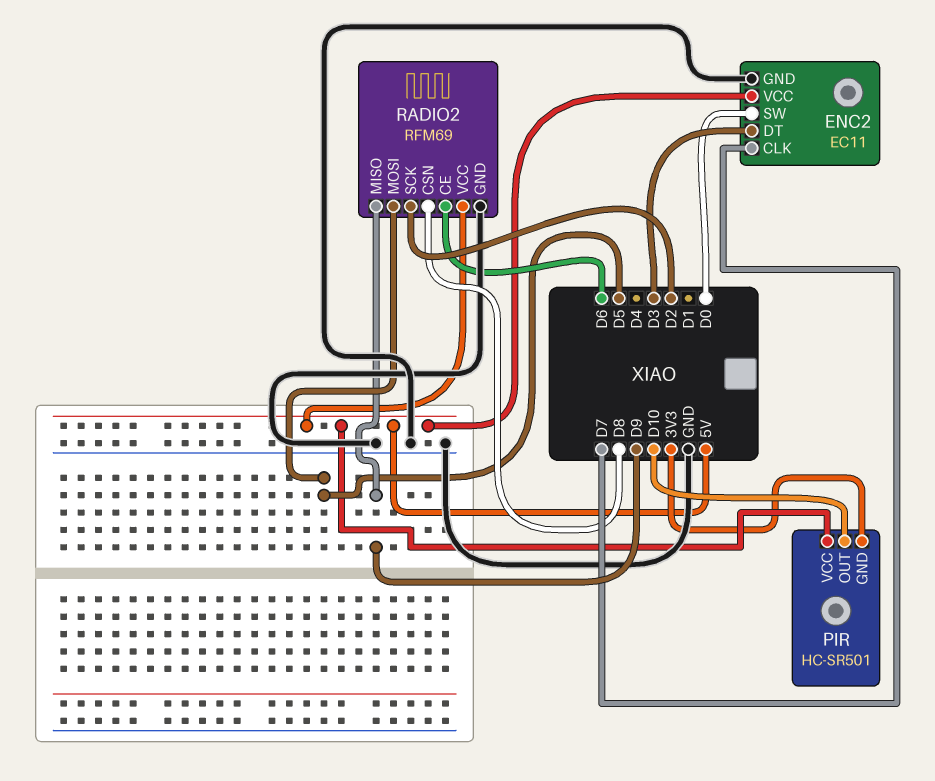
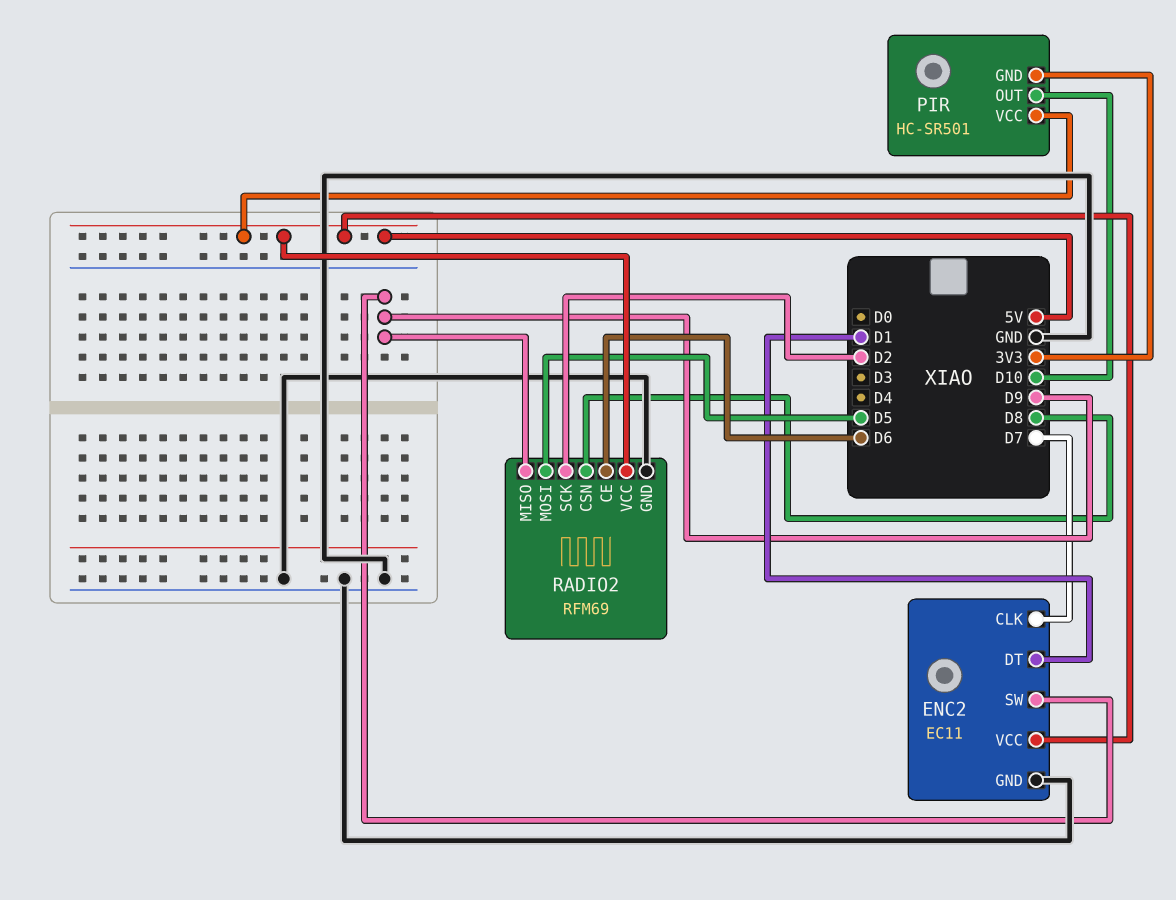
ENC2 pin DT: D3 -> D1
ENC2 pin SW: D0 -> D9

